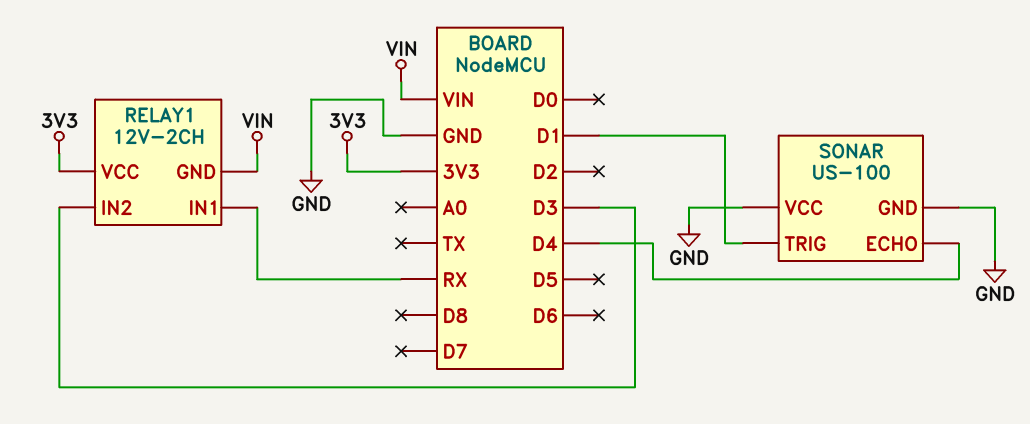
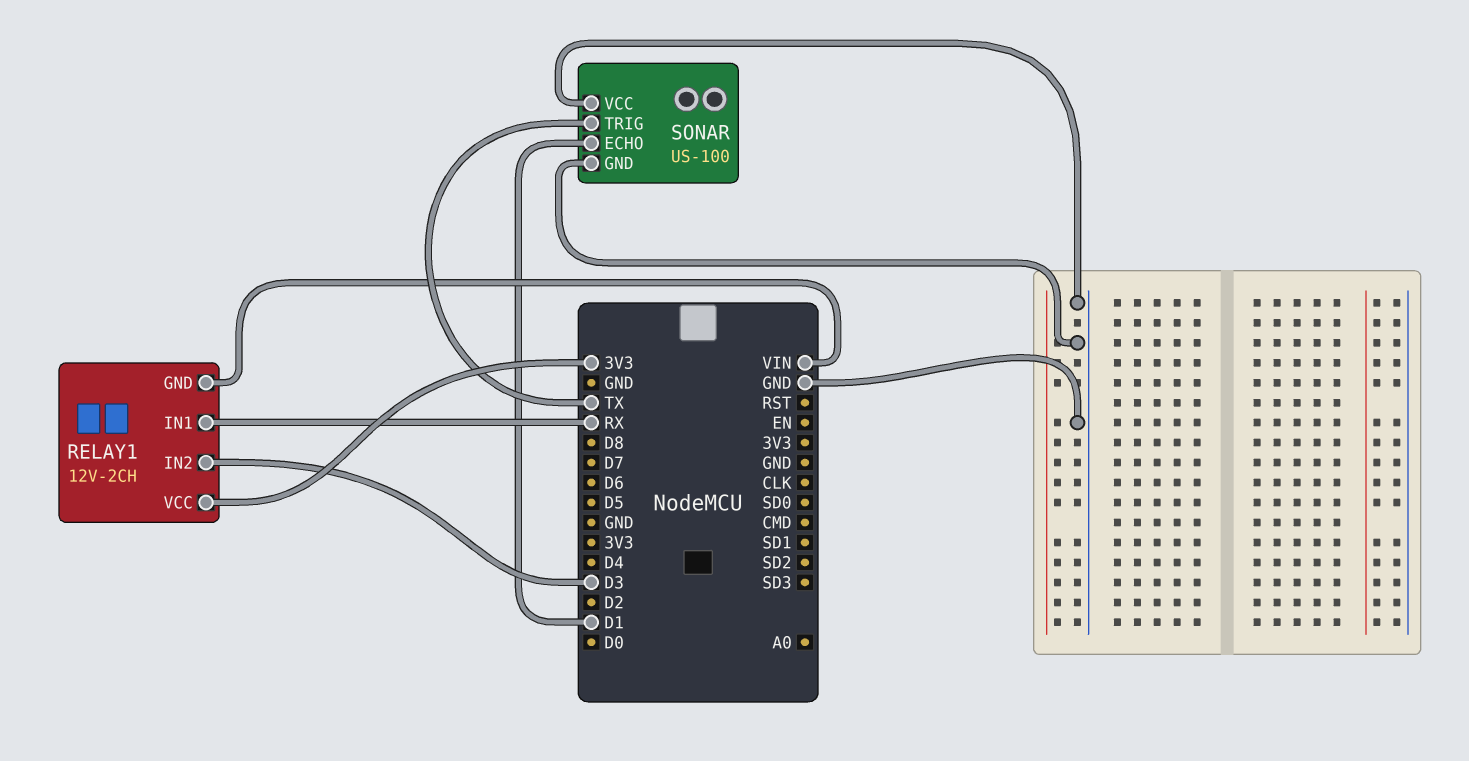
SONAR pin ECHO: D4 -> D1
SONAR pin TRIG: D1 -> TX

